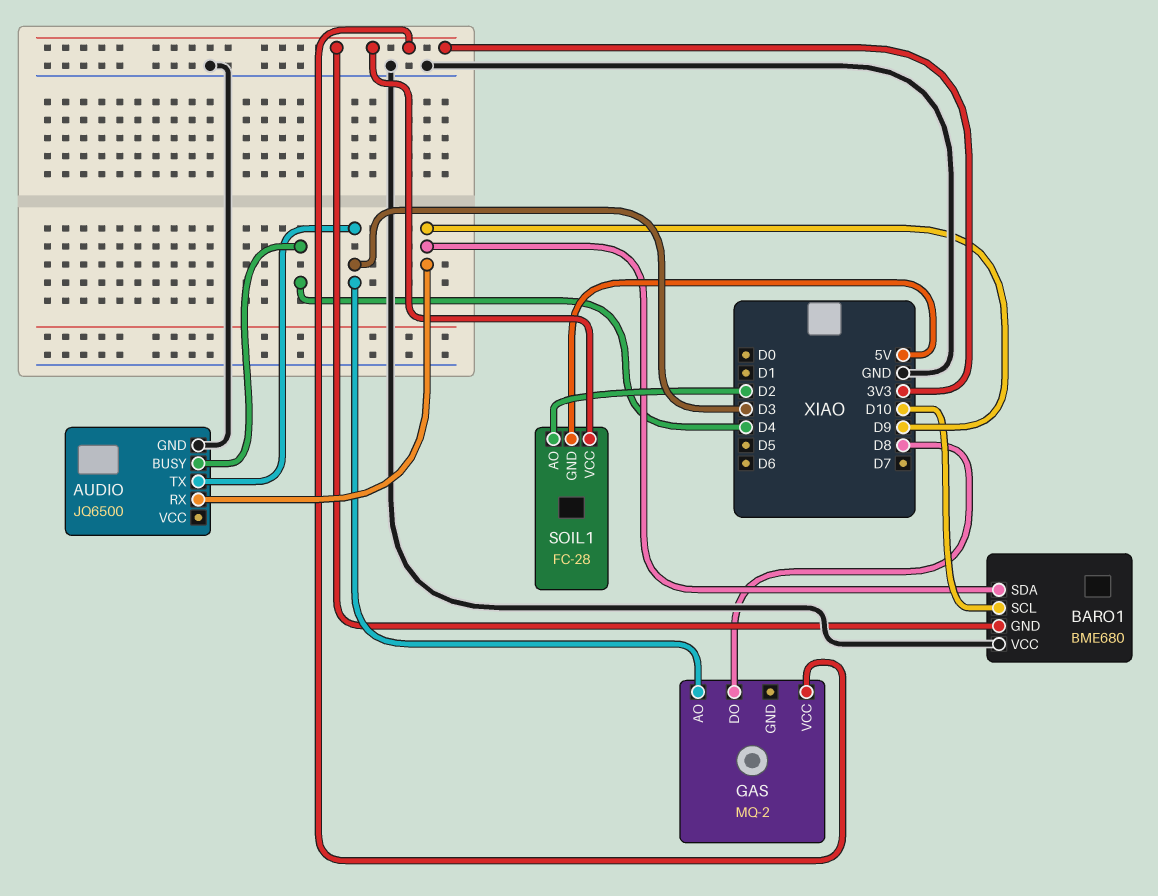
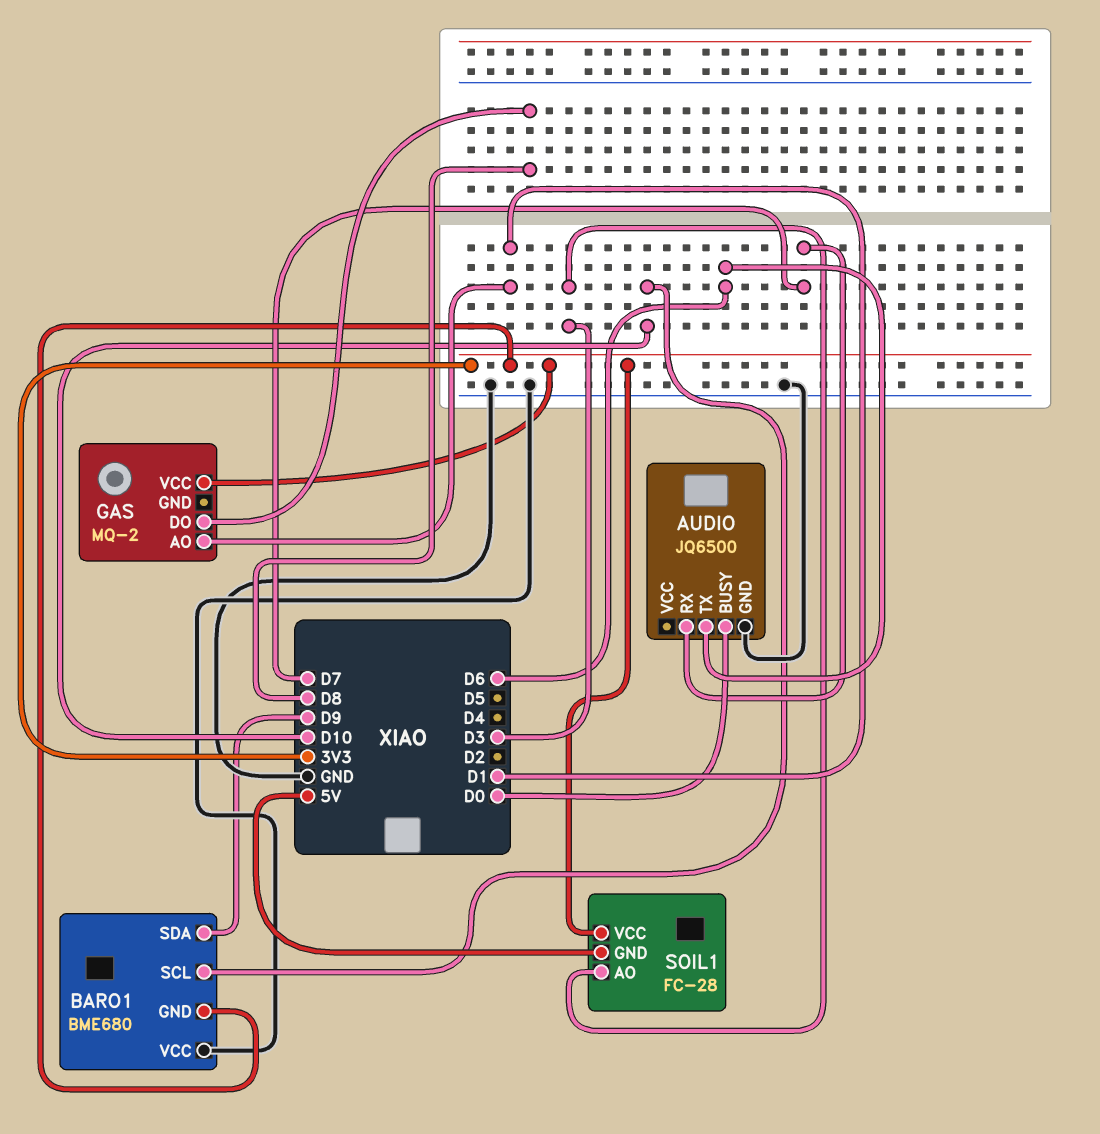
AUDIO pin BUSY: D4 -> D0
AUDIO pin RX: D9 -> D7
AUDIO pin TX: D3 -> D6
GAS pin AO: D3 -> D1
SOIL1 pin AO: D2 -> D3

